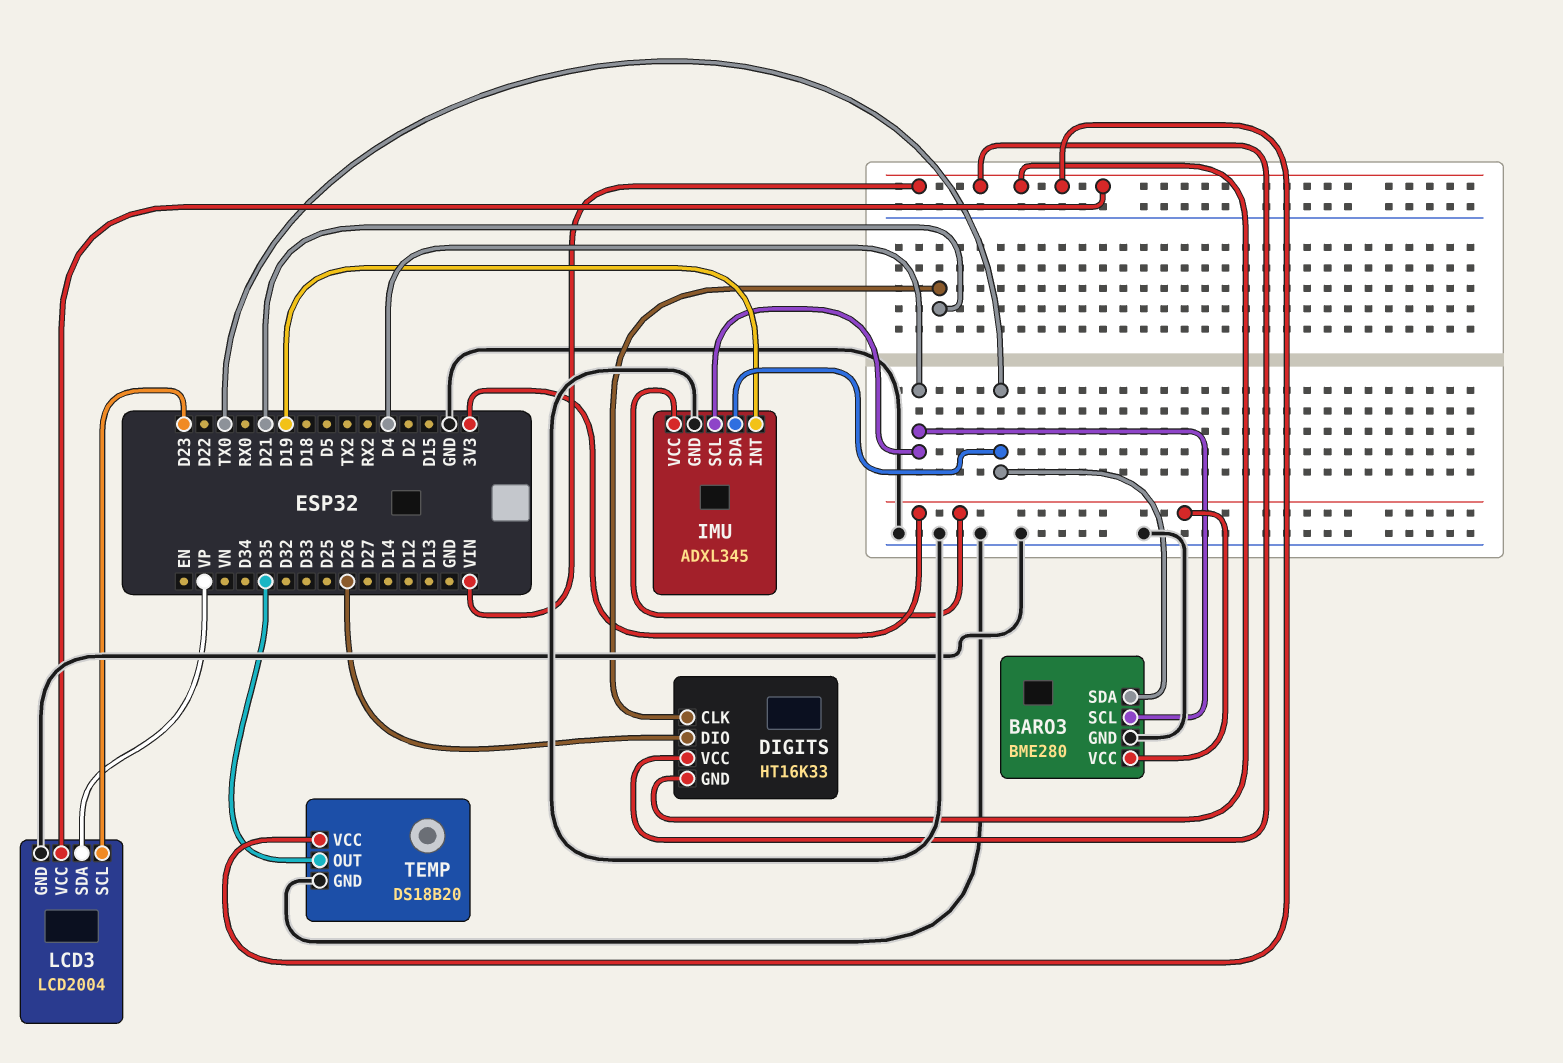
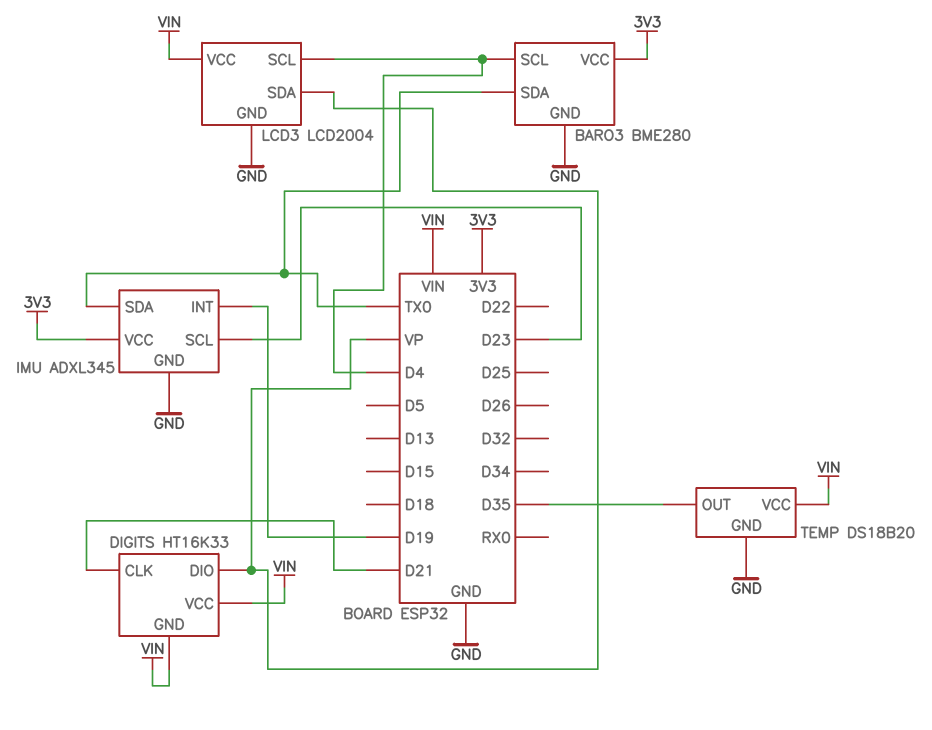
DIGITS pin DIO: D26 -> VP
IMU pin SCL: D4 -> D23
LCD3 pin SCL: D23 -> D4

